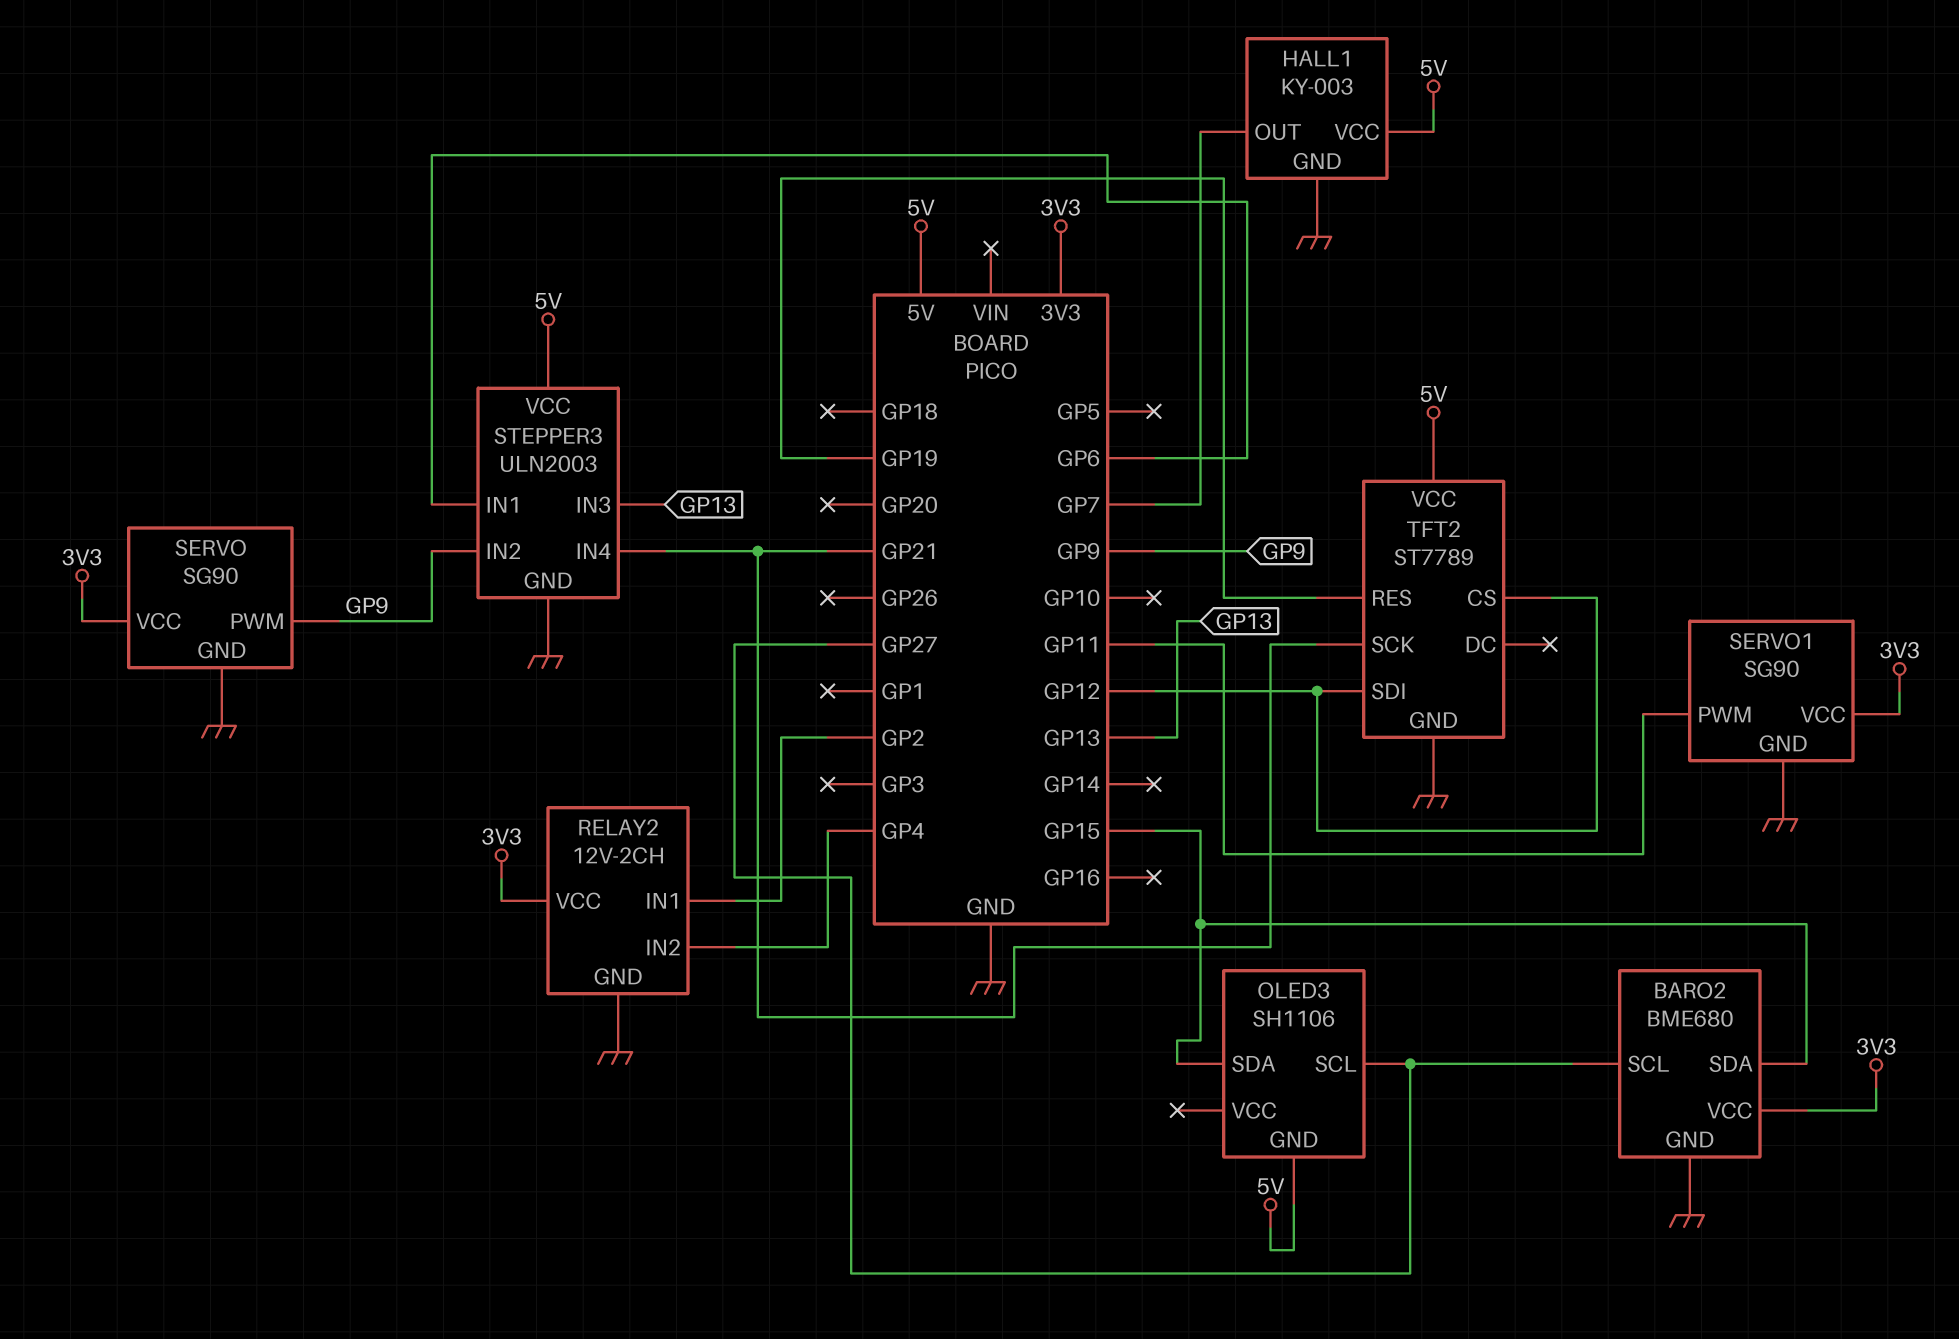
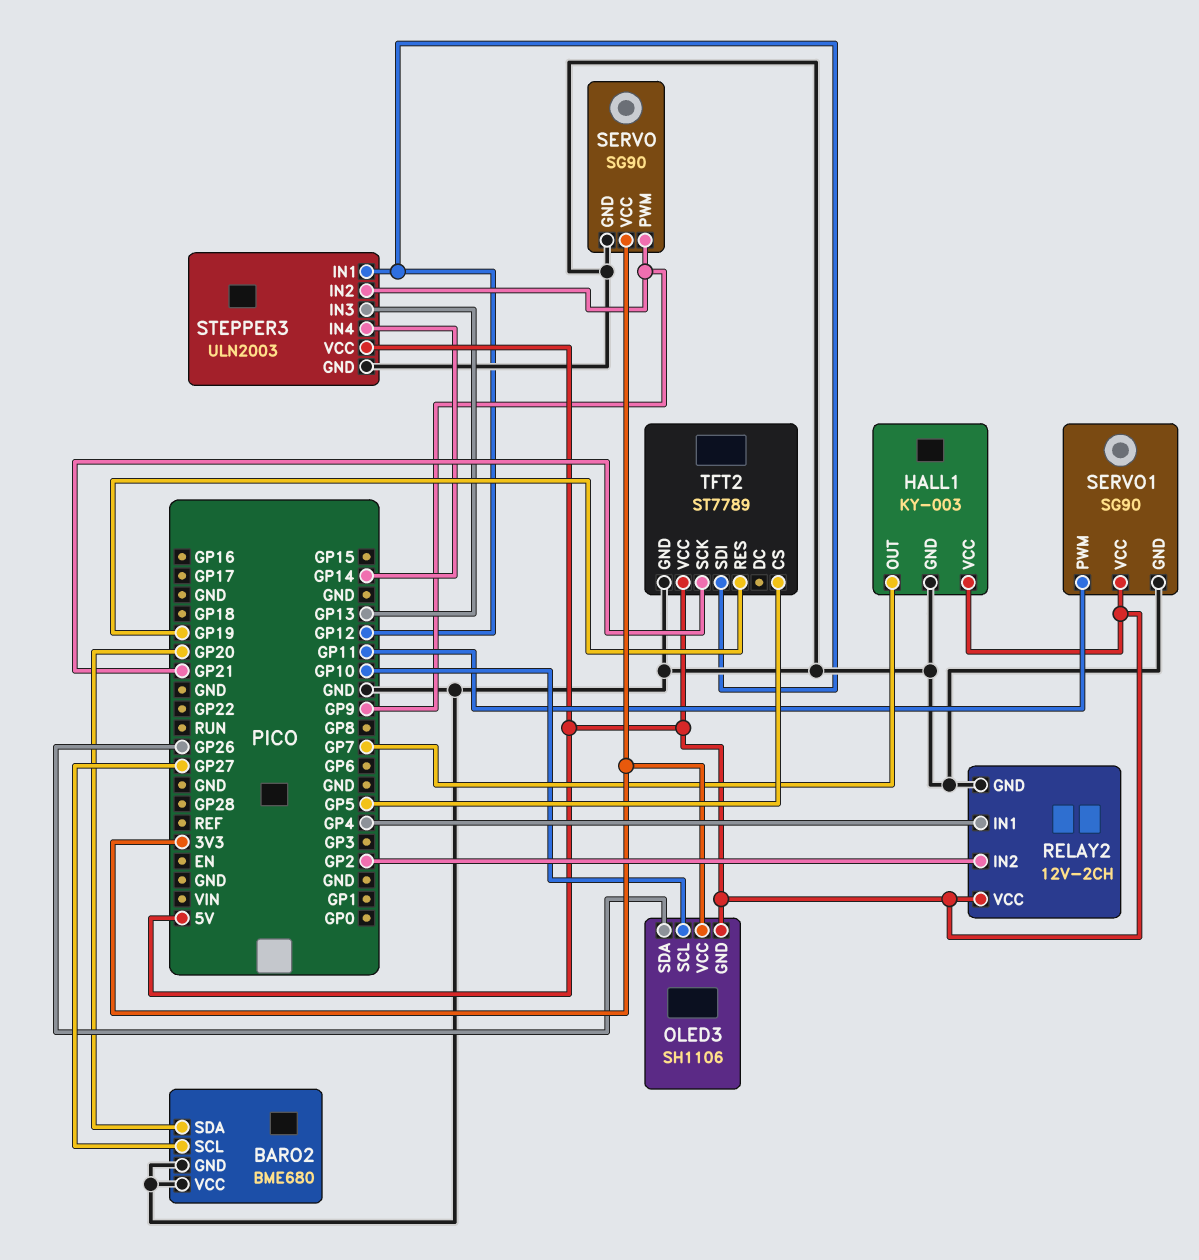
BARO2 pin SDA: GP15 -> GP20
BARO2 pin VCC: 3V3 -> GND
OLED3 pin SCL: GP27 -> GP10
OLED3 pin SDA: GP15 -> GP26
OLED3 pin VCC: none -> 3V3
RELAY2 pin IN1: GP2 -> GP4
RELAY2 pin IN2: GP4 -> GP2
RELAY2 pin VCC: 3V3 -> 5V
SERVO1 pin VCC: 3V3 -> 5V
STEPPER3 pin IN1: GP6 -> GP12
STEPPER3 pin IN4: GP21 -> GP14
TFT2 pin CS: GP12 -> GP5

